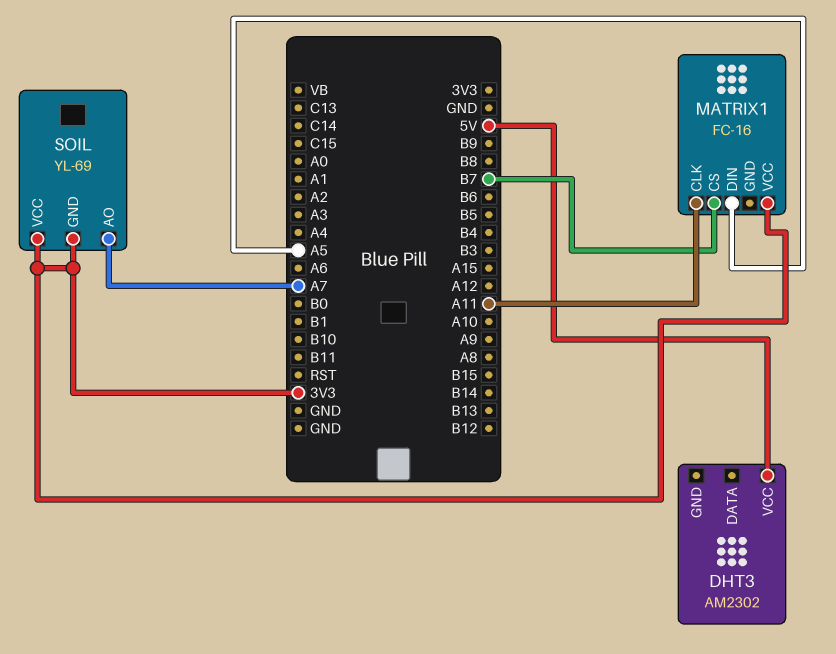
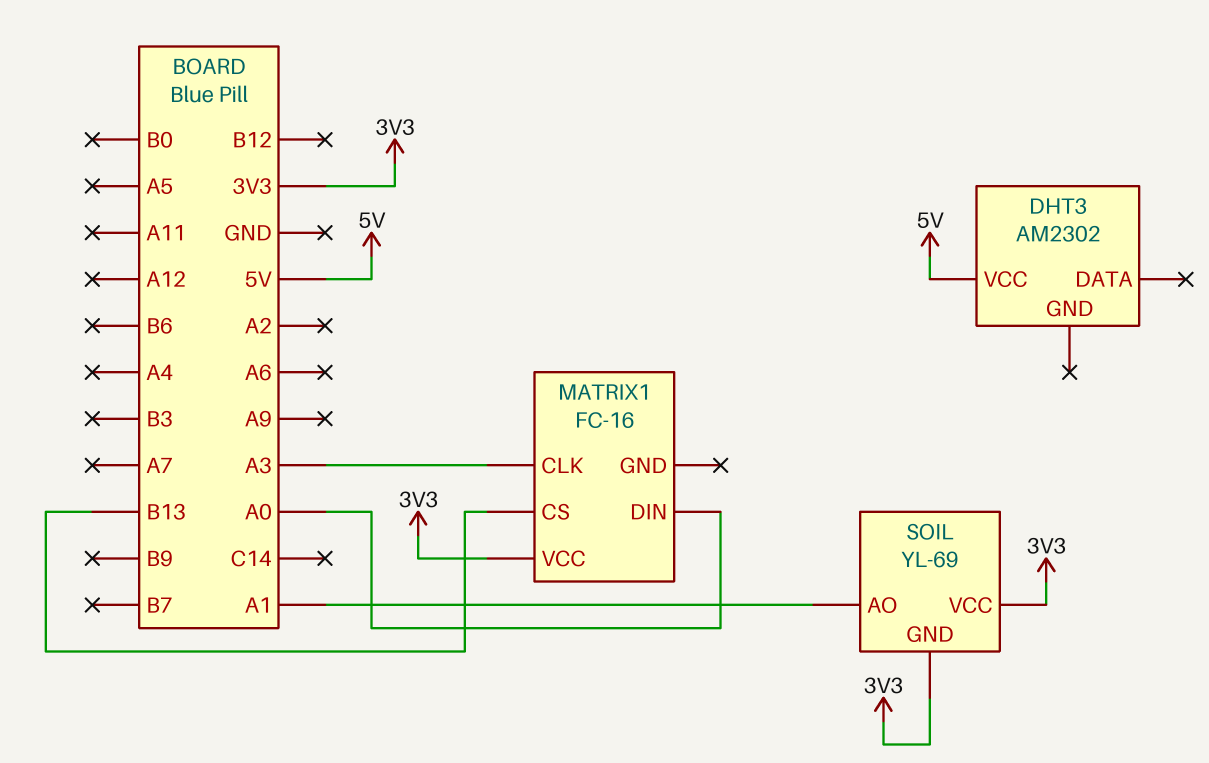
MATRIX1 pin CLK: A11 -> A3
MATRIX1 pin CS: B7 -> B13
MATRIX1 pin DIN: A5 -> A0
SOIL pin AO: A7 -> A1

